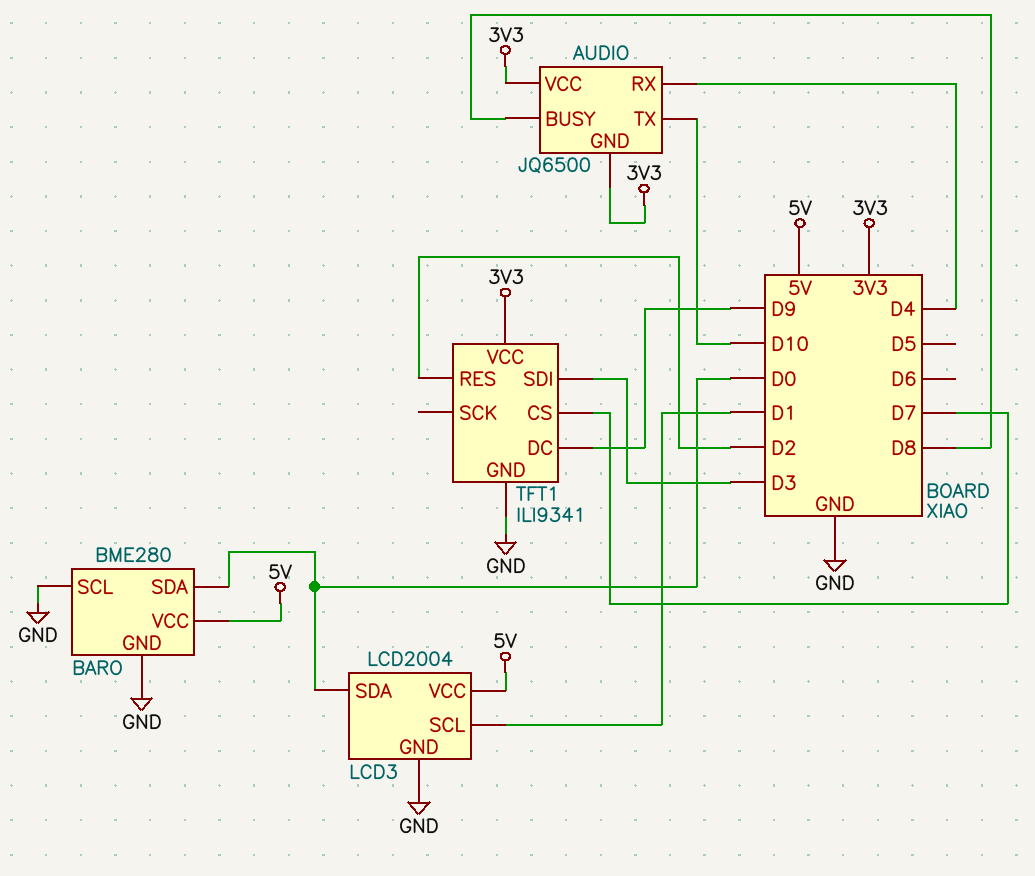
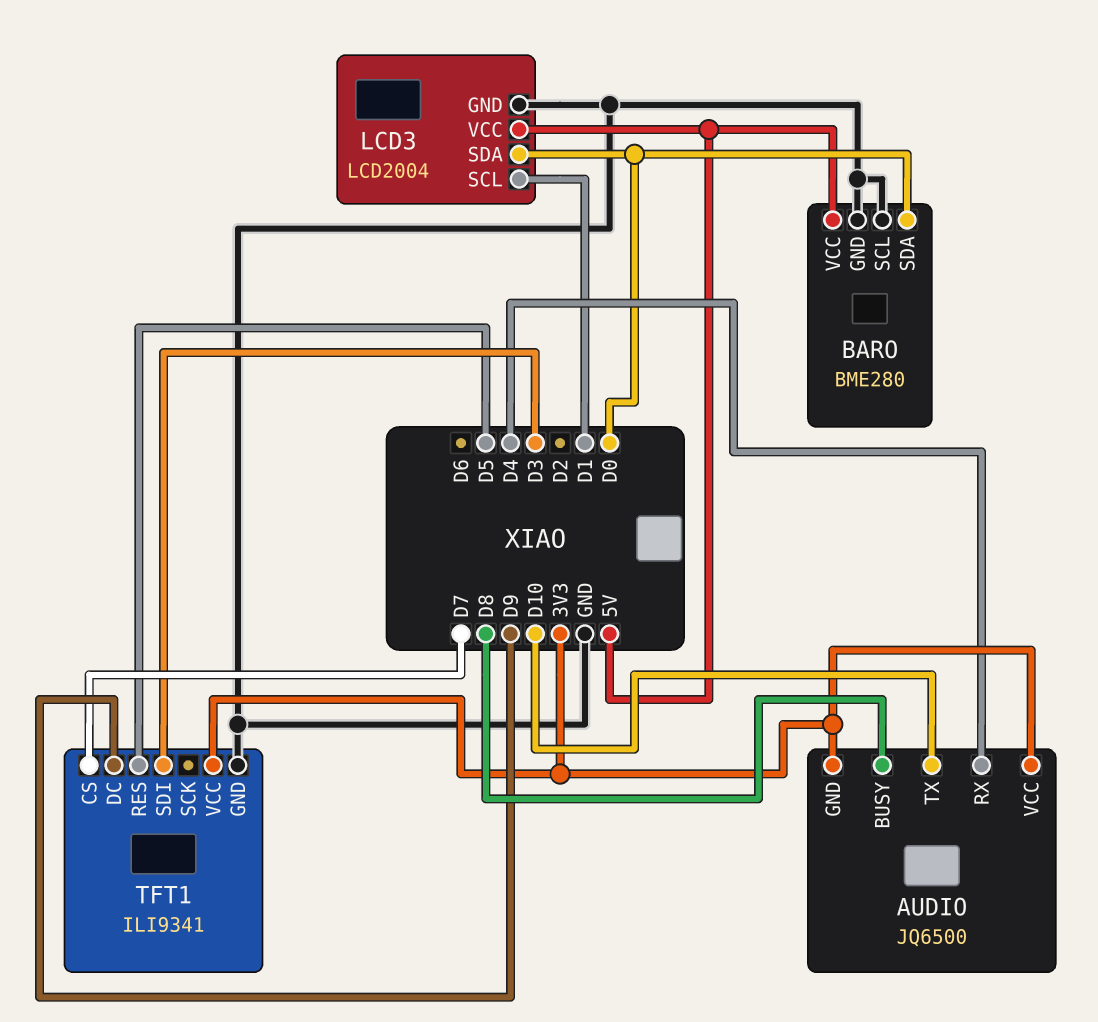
TFT1 pin RES: D2 -> D5

